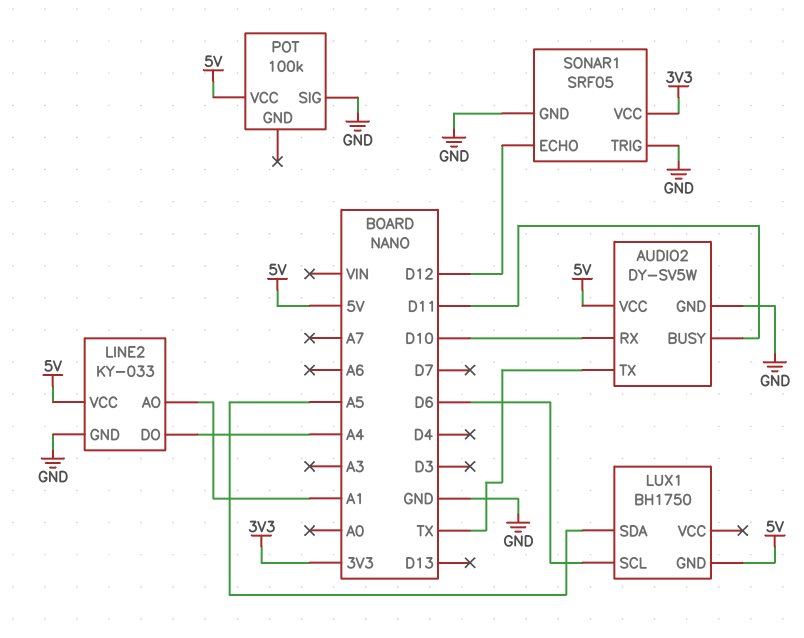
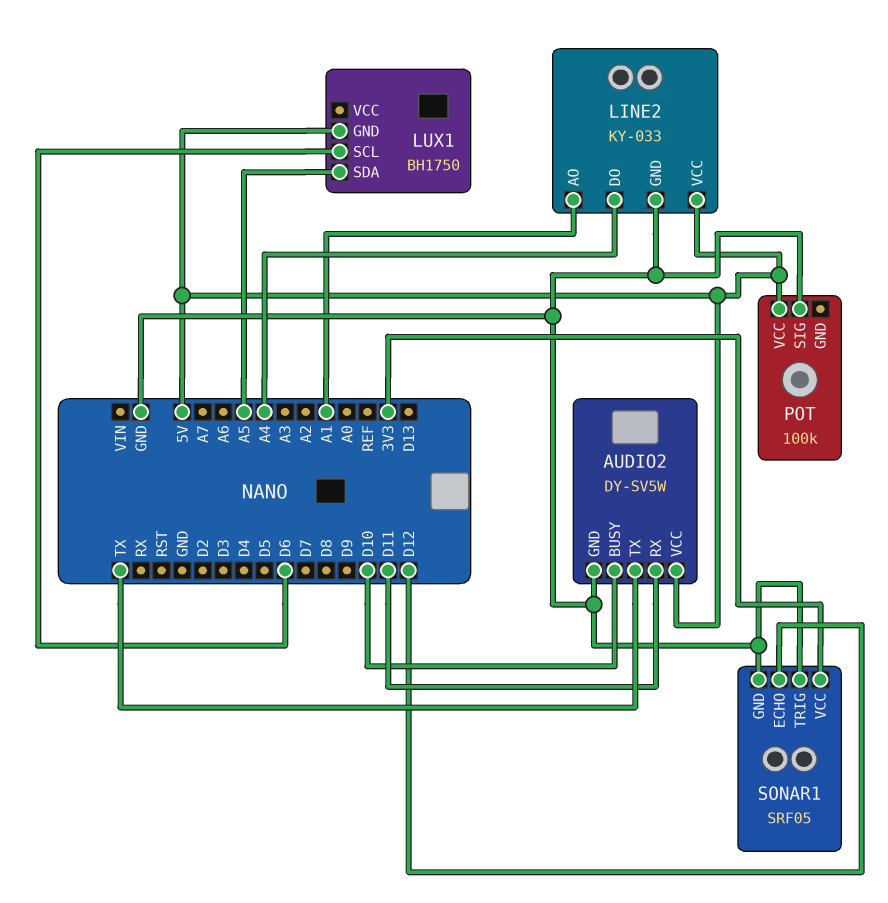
AUDIO2 pin BUSY: D11 -> D10
AUDIO2 pin RX: D10 -> D11

